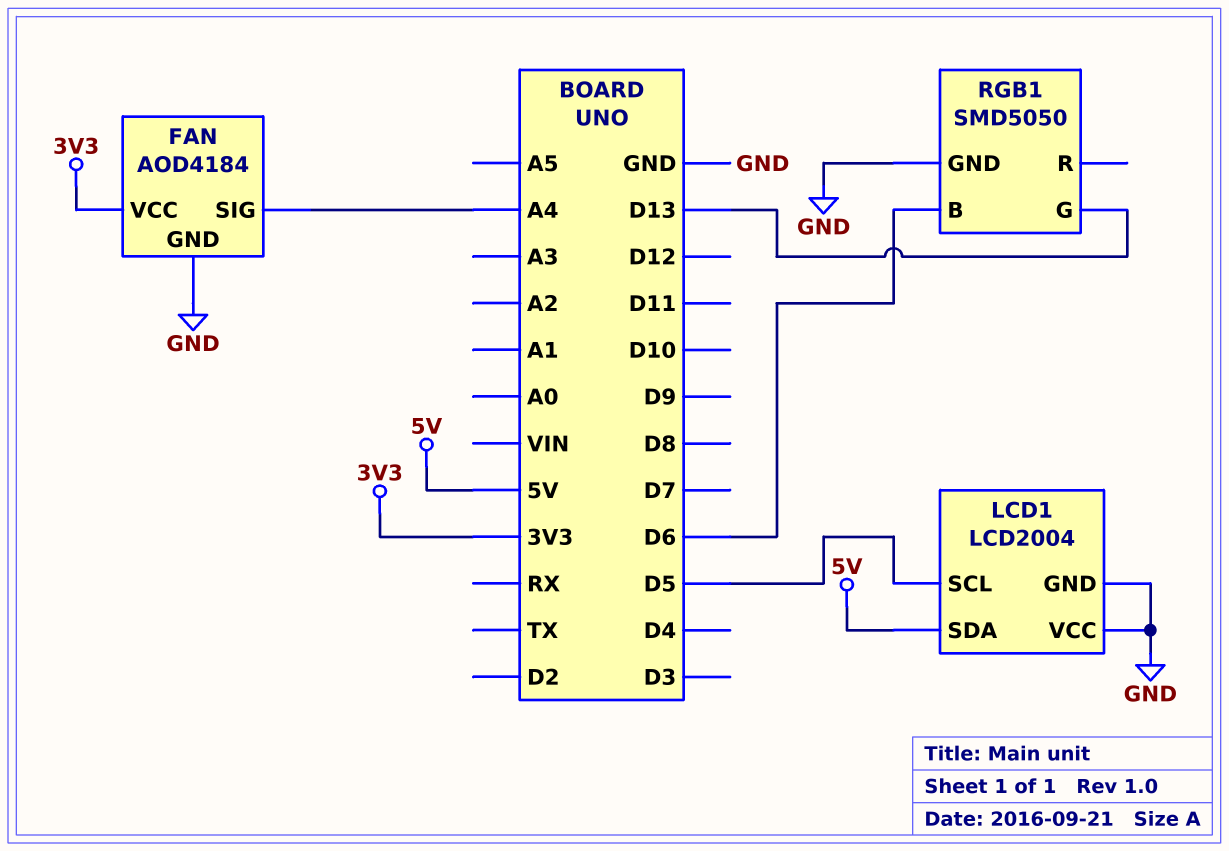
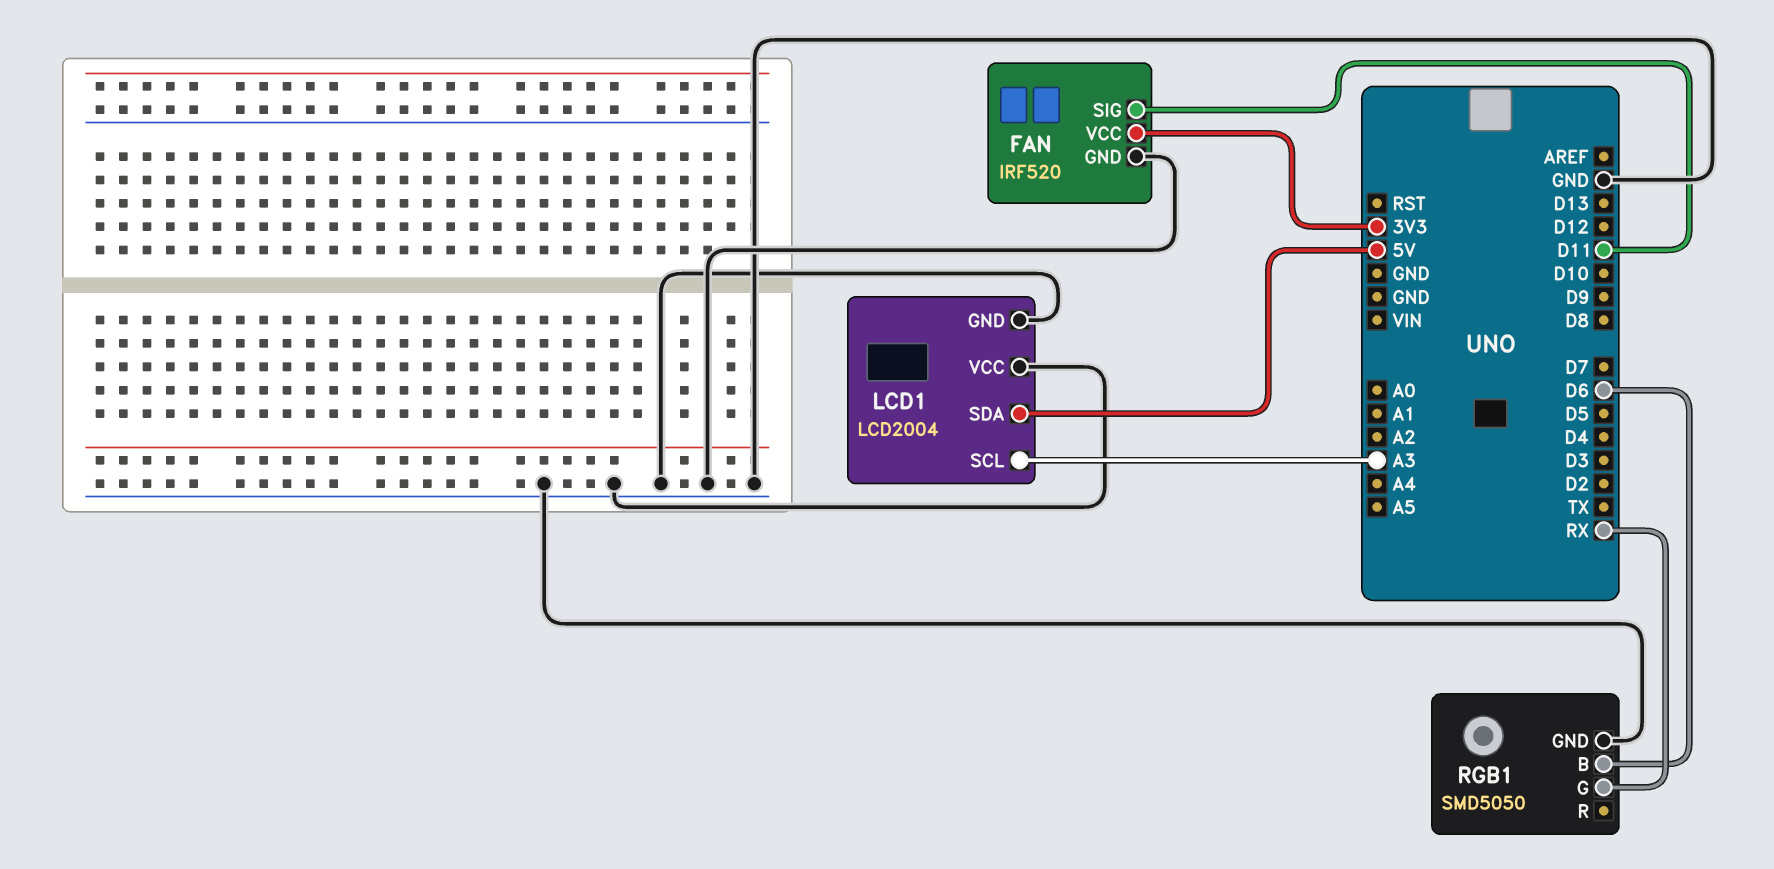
FAN: AOD4184 -> IRF520
FAN pin SIG: A4 -> D11
LCD1 pin SCL: D5 -> A3
RGB1 pin G: D13 -> RX

